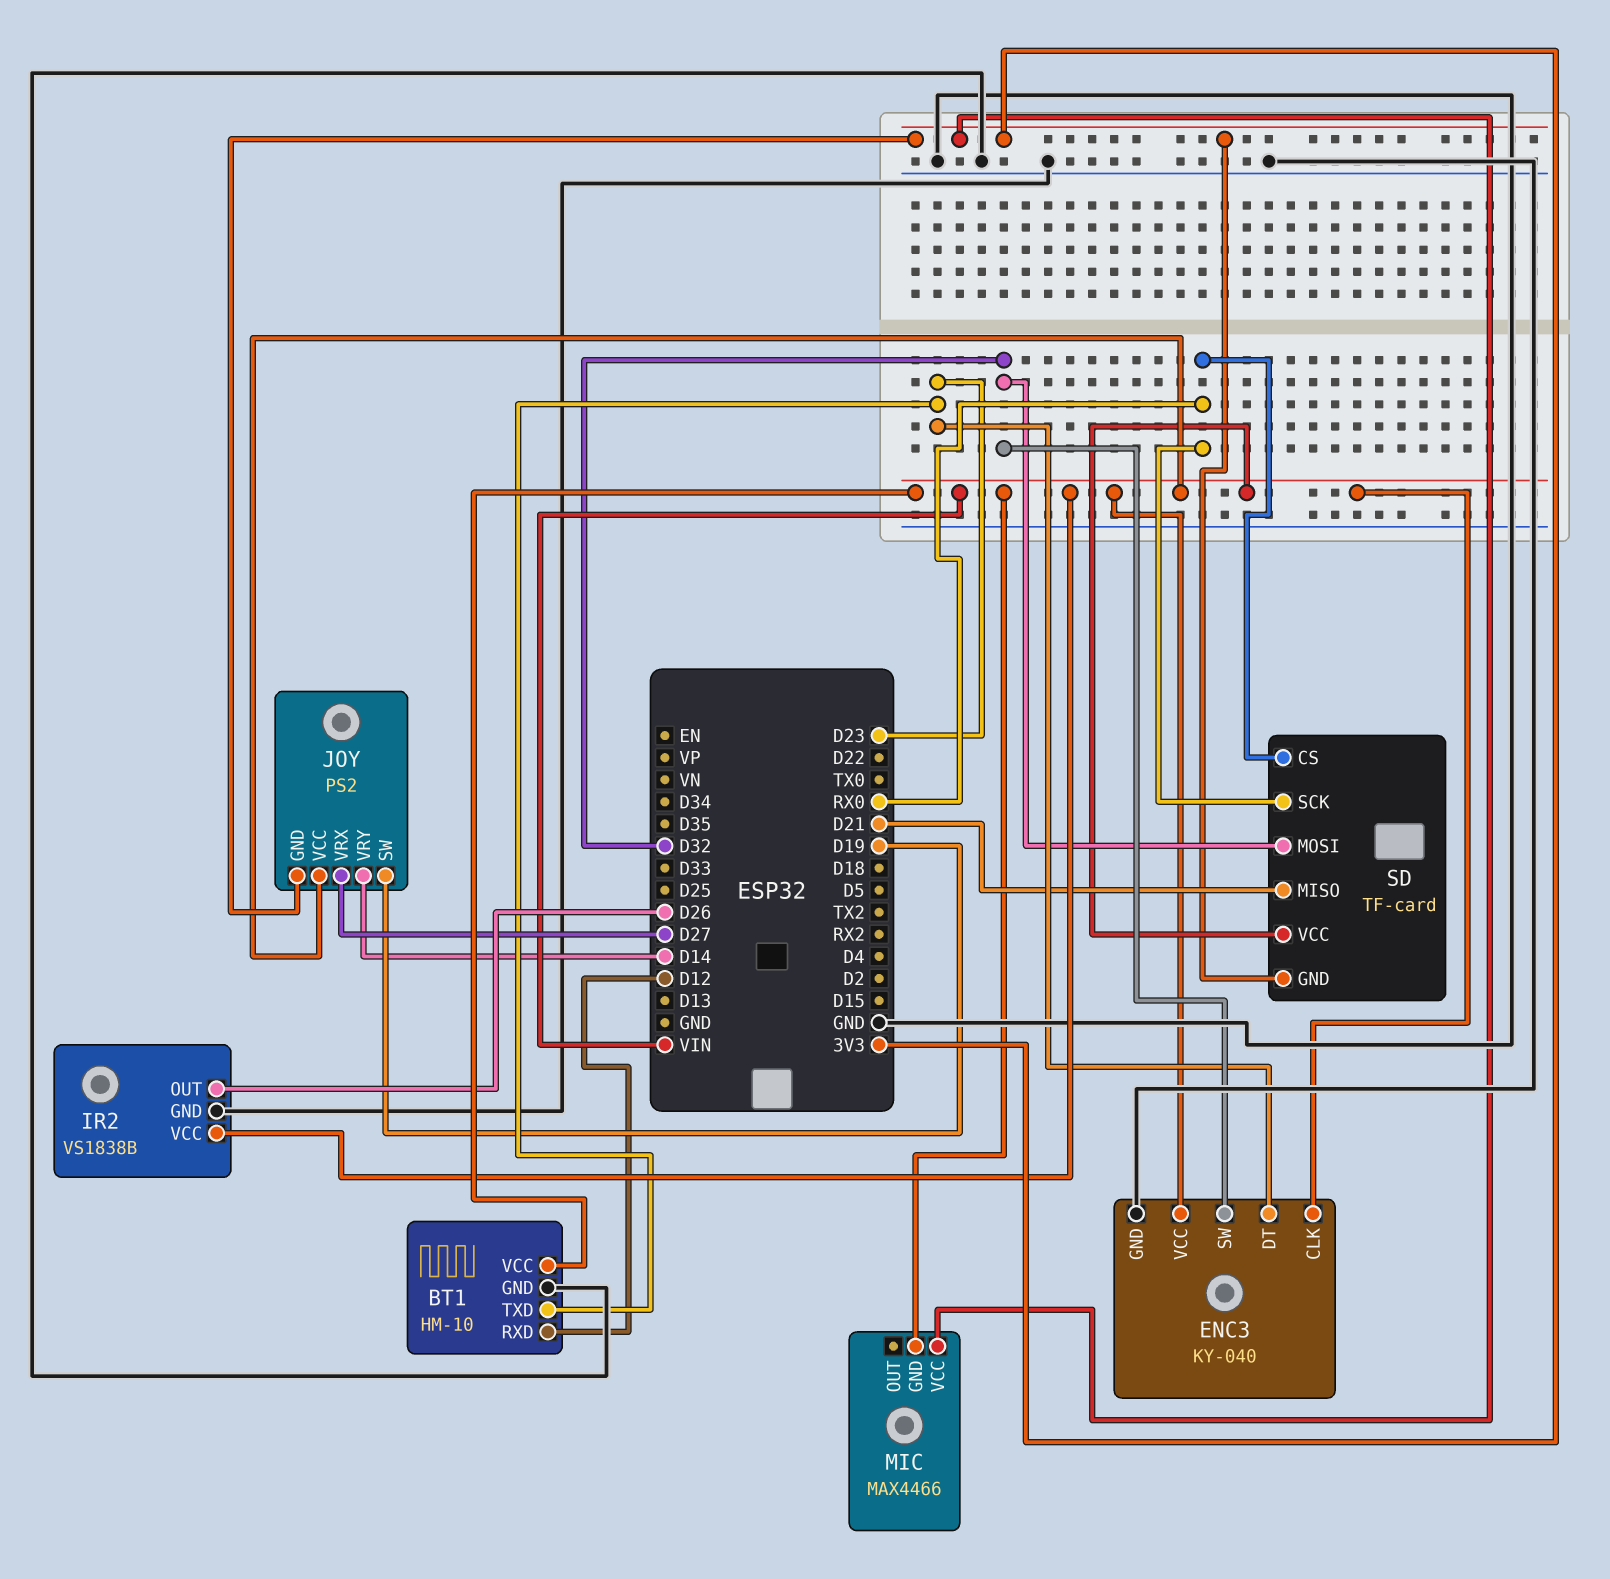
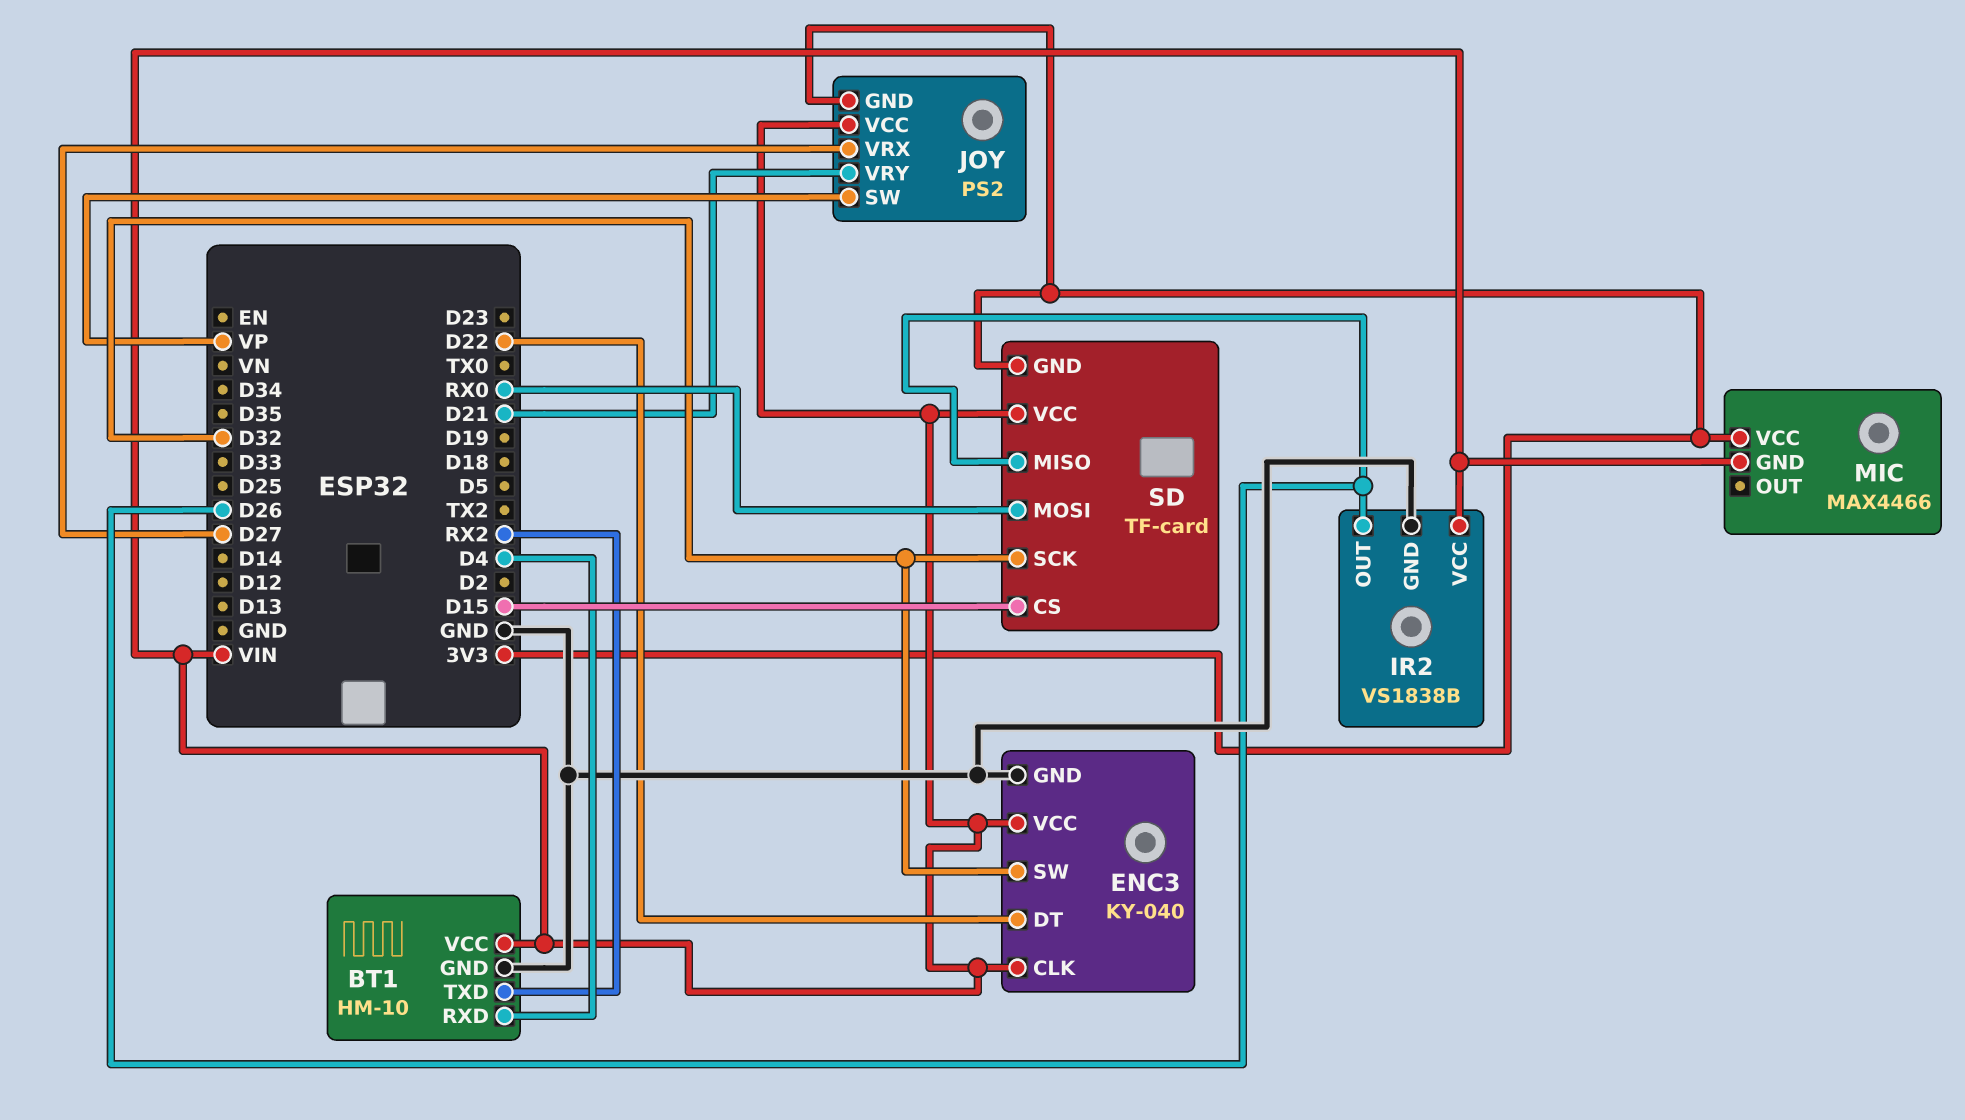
BT1 pin RXD: D12 -> D4
BT1 pin TXD: D23 -> RX2
ENC3 pin DT: D23 -> D22
JOY pin SW: D19 -> VP
JOY pin VRY: D14 -> D21
SD pin CS: RX0 -> D15
SD pin MISO: D21 -> D26
SD pin MOSI: D32 -> RX0
SD pin SCK: RX0 -> D32

